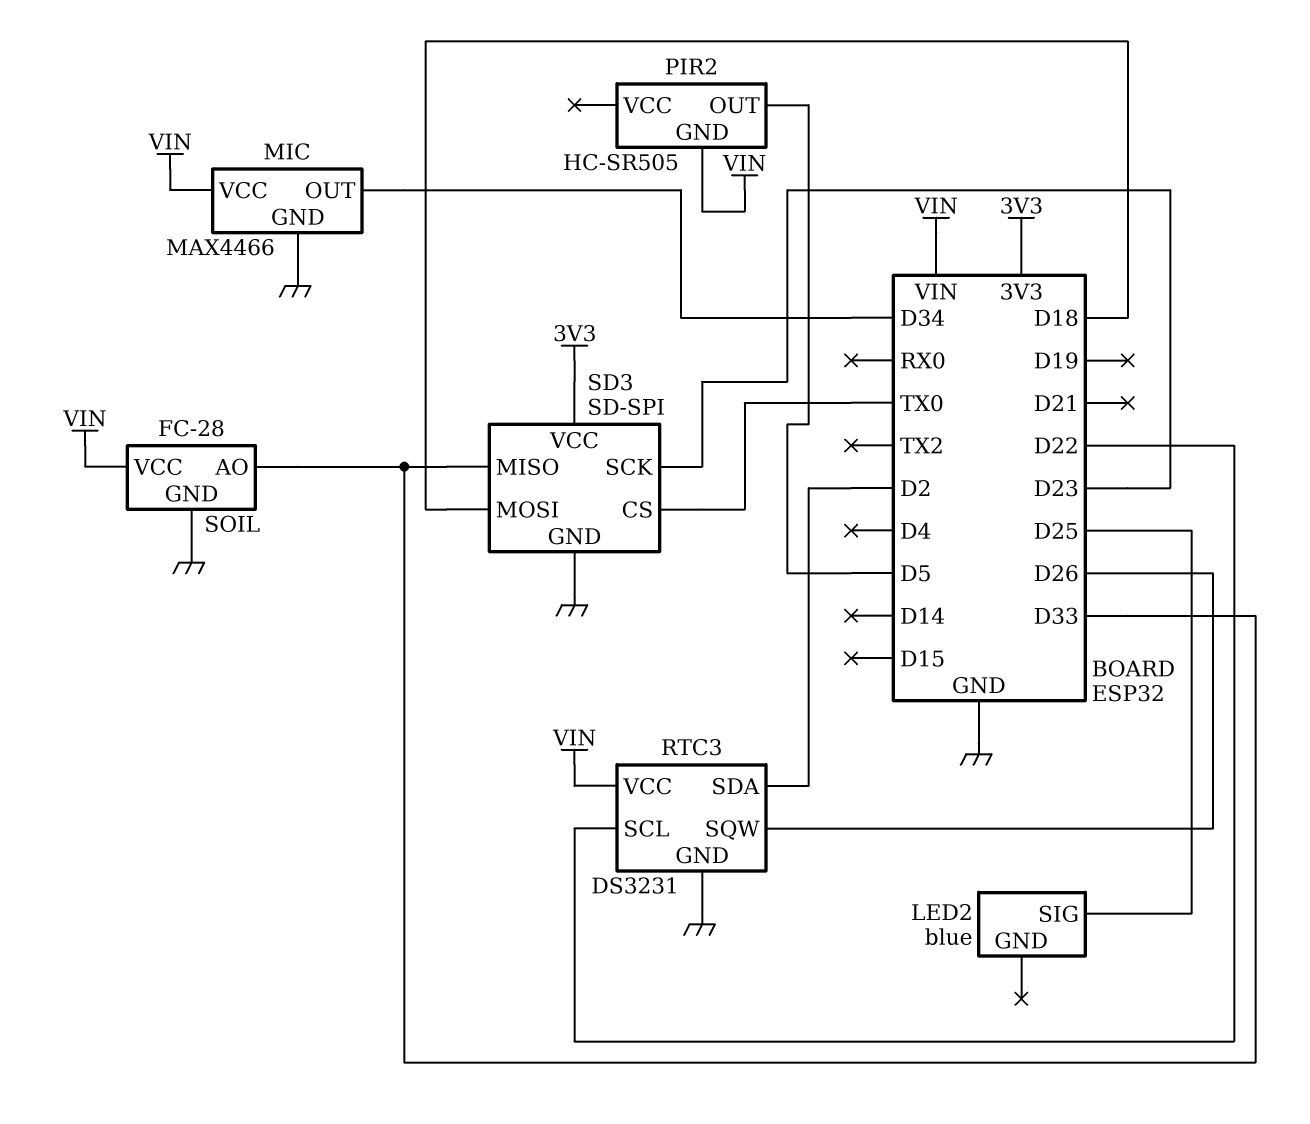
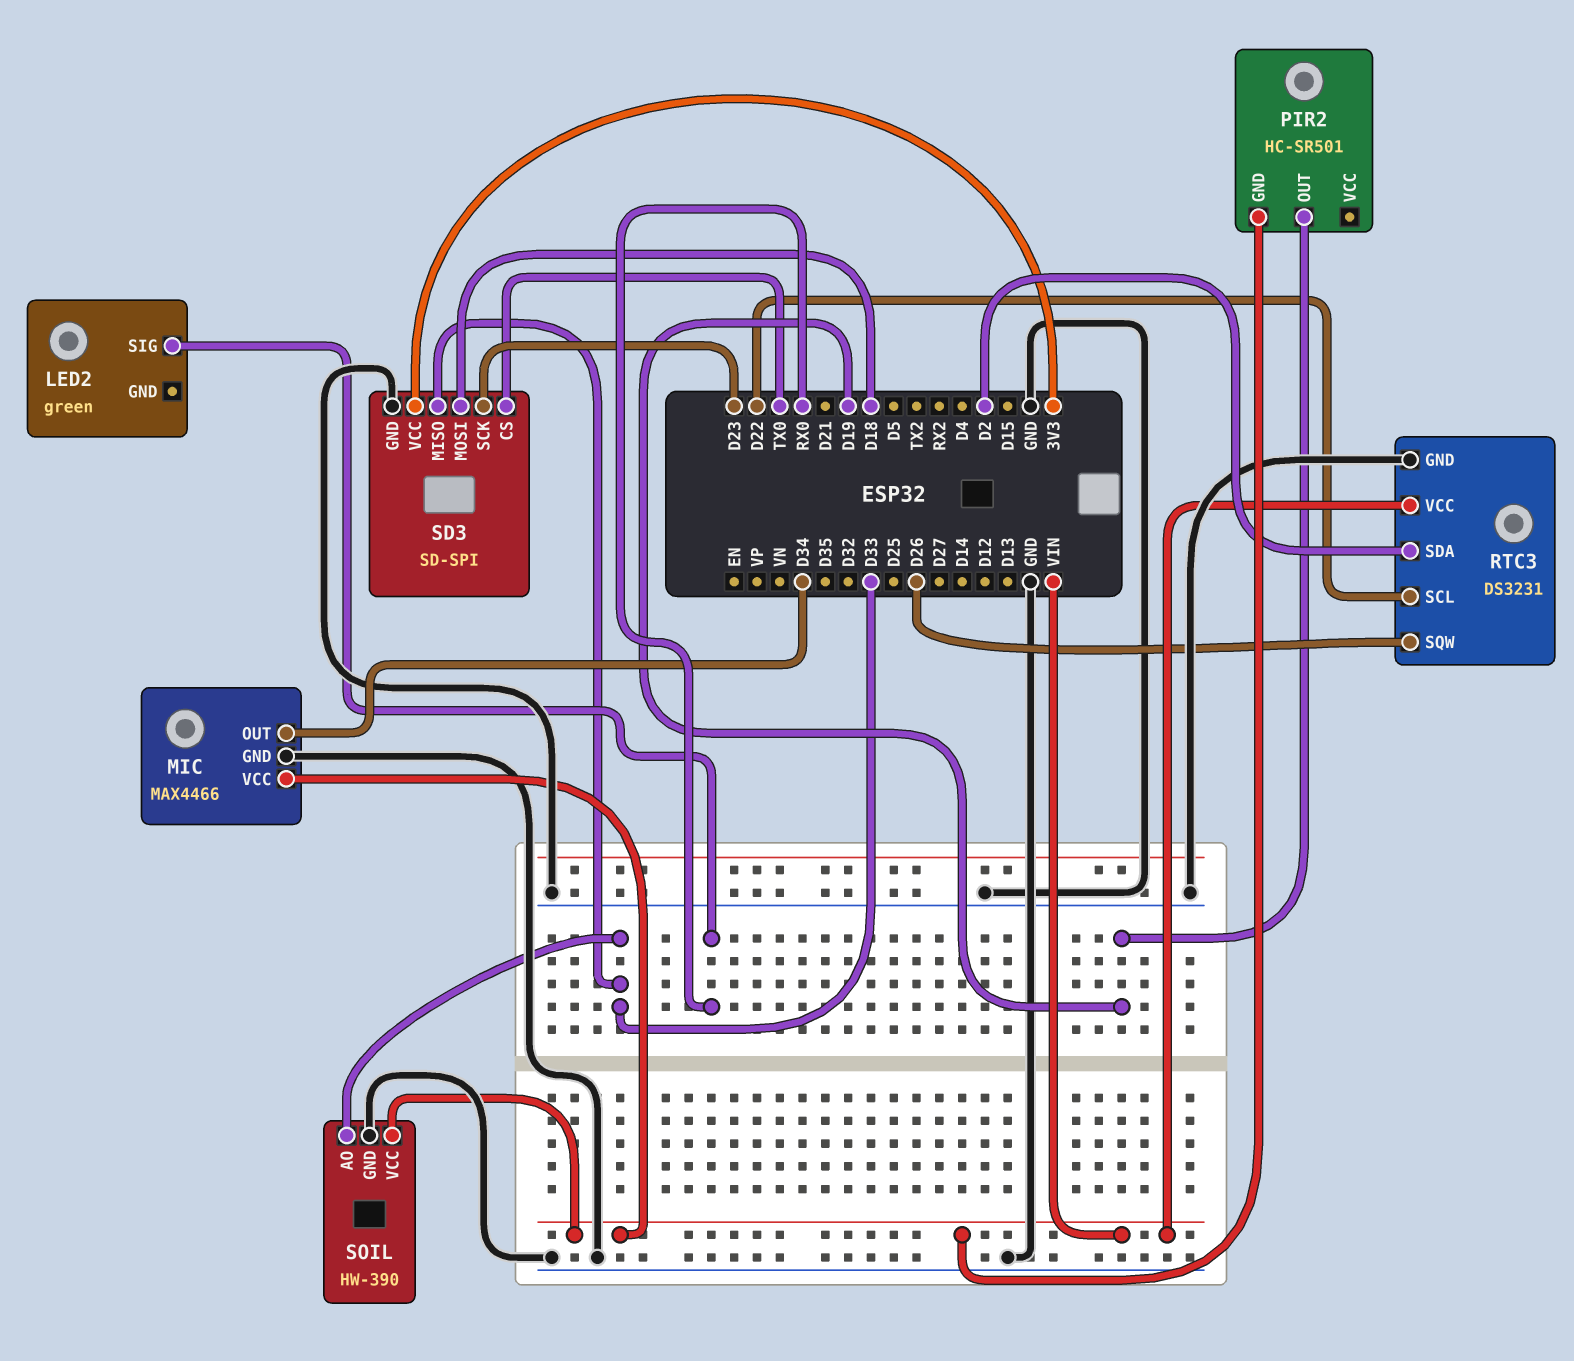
LED2: blue -> green
LED2 pin SIG: D25 -> RX0
PIR2: HC-SR505 -> HC-SR501
PIR2 pin OUT: D5 -> D19
SOIL: FC-28 -> HW-390

